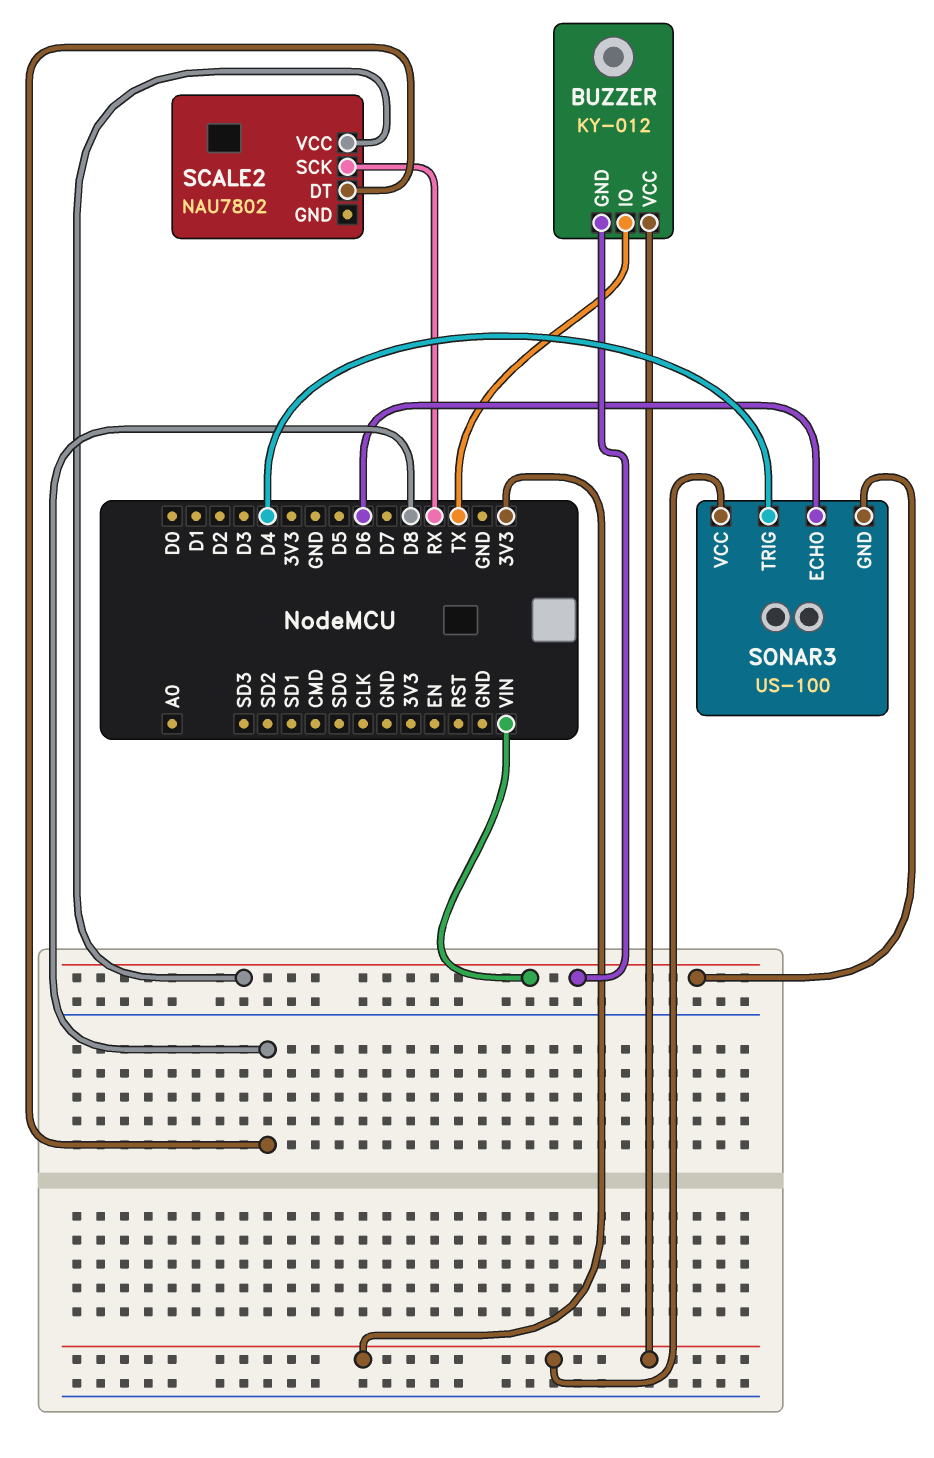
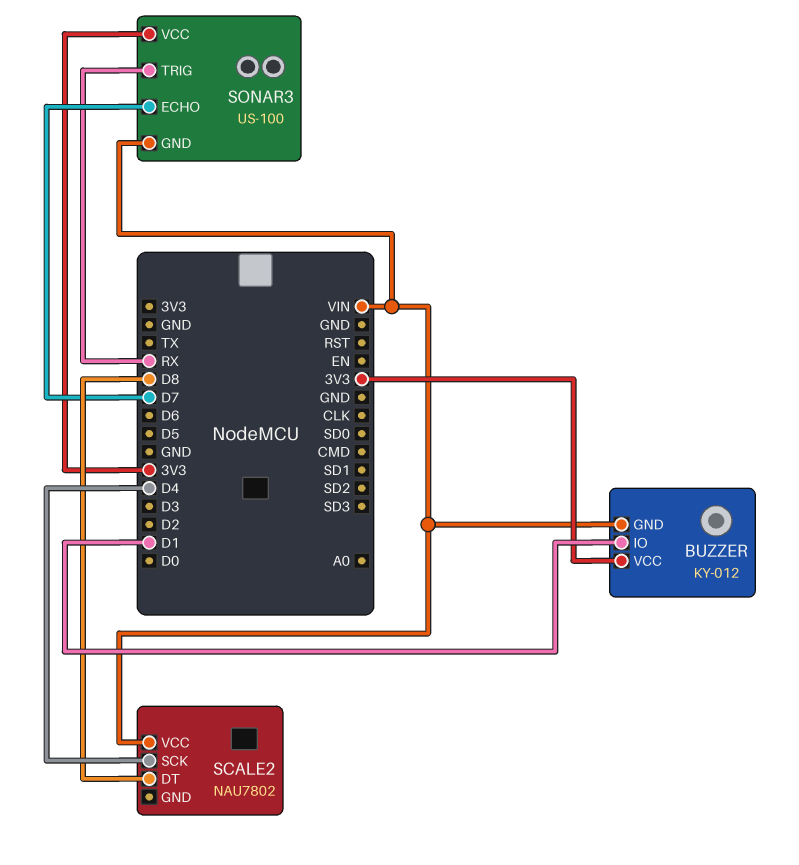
BUZZER pin IO: TX -> D1
SCALE2 pin SCK: RX -> D4
SONAR3 pin ECHO: D6 -> D7
SONAR3 pin TRIG: D4 -> RX

